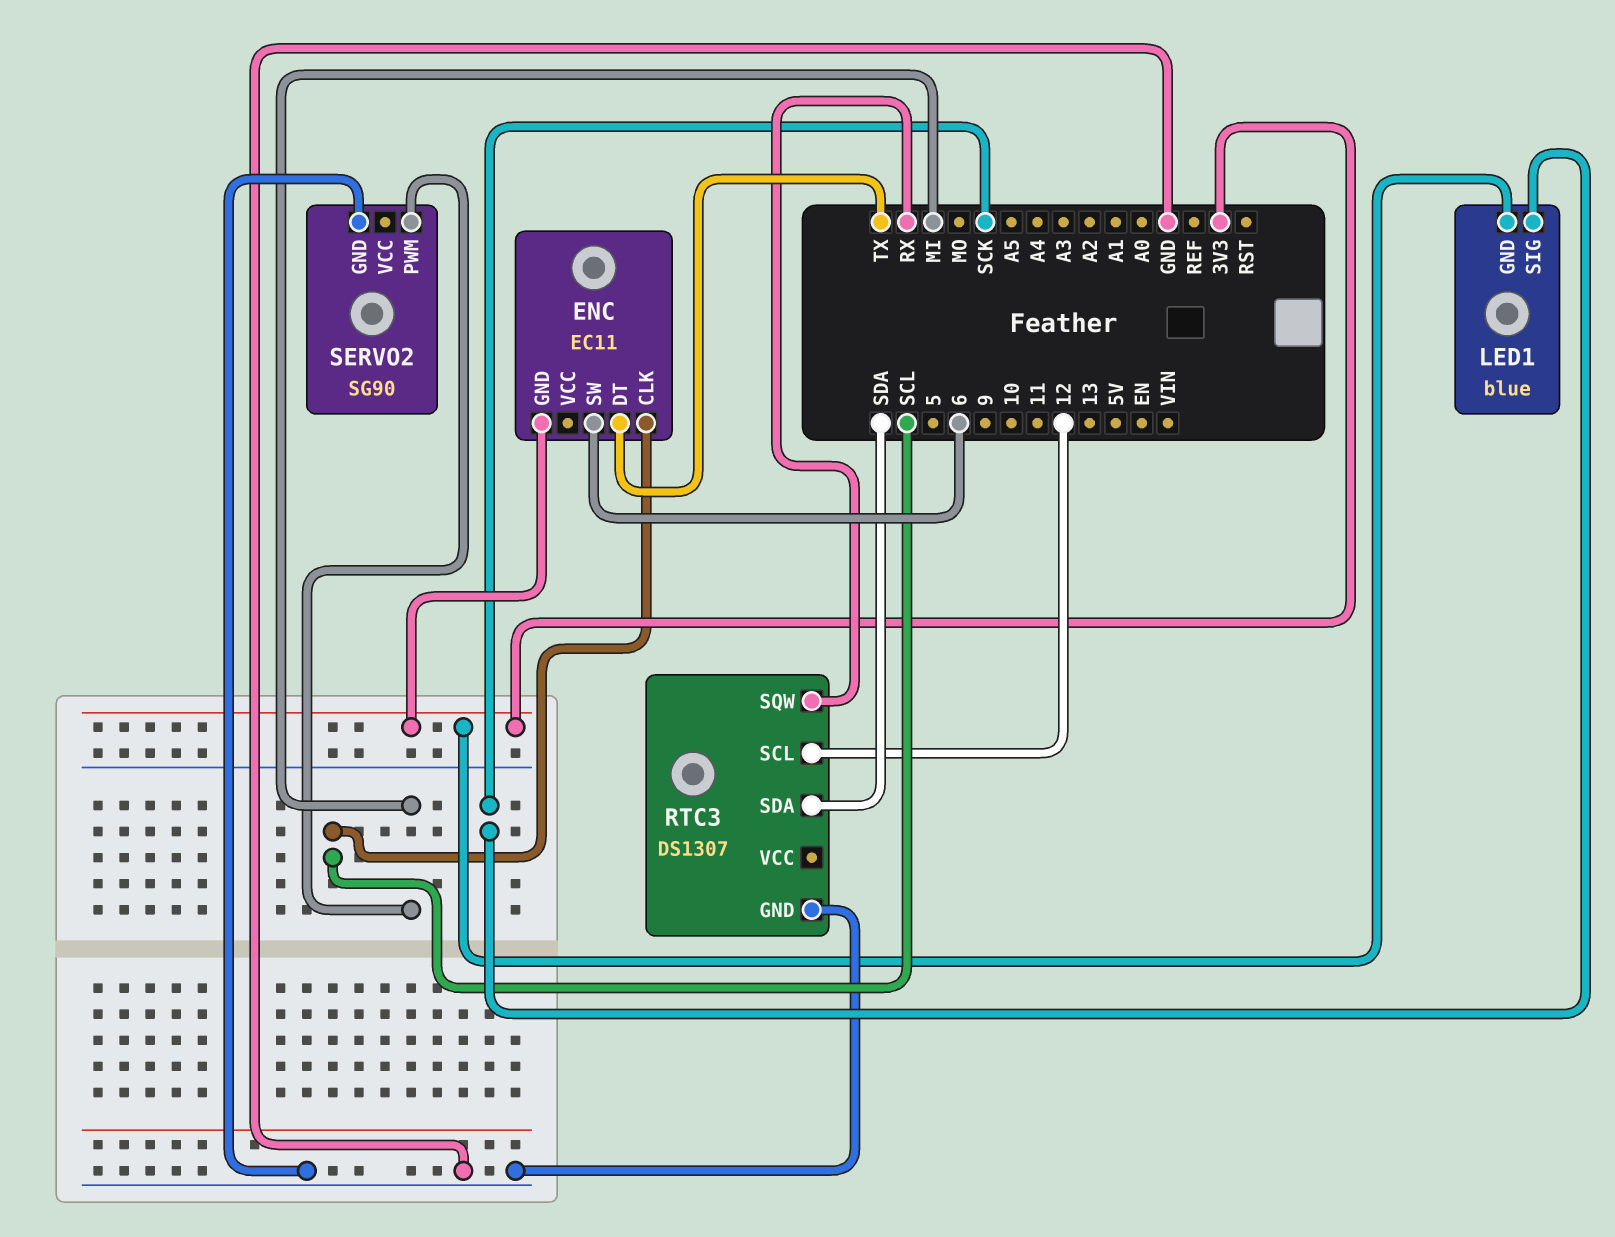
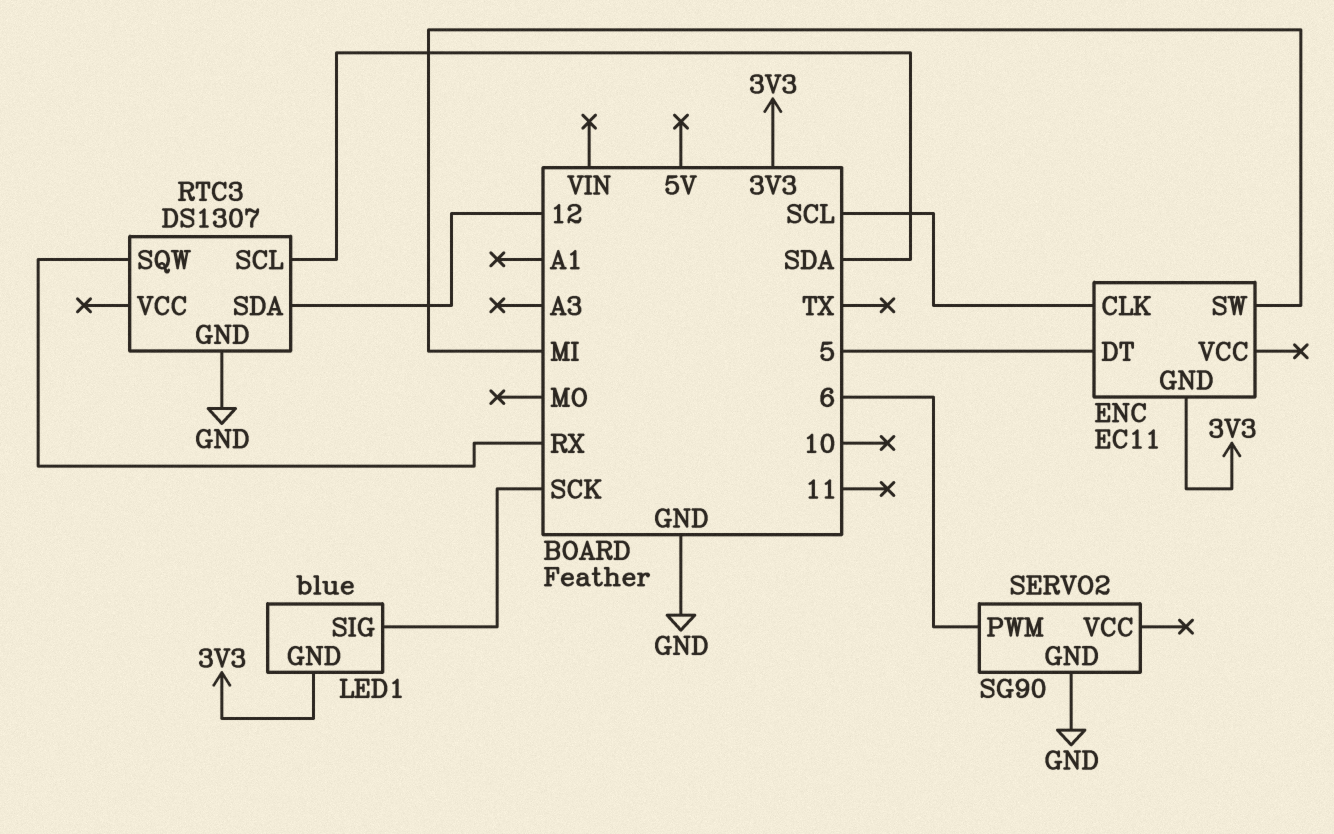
ENC pin DT: TX -> 5
ENC pin SW: 6 -> MI
RTC3 pin SCL: 12 -> SDA
RTC3 pin SDA: SDA -> 12
SERVO2 pin PWM: MI -> 6

